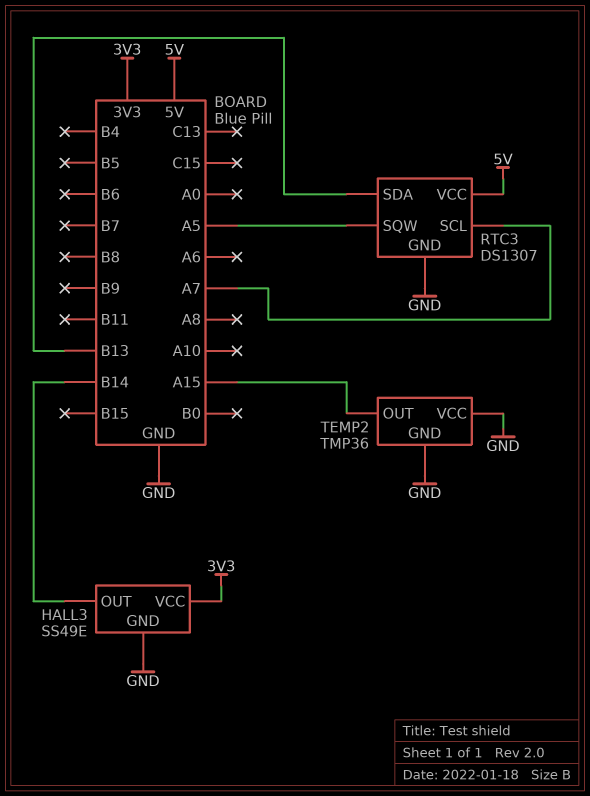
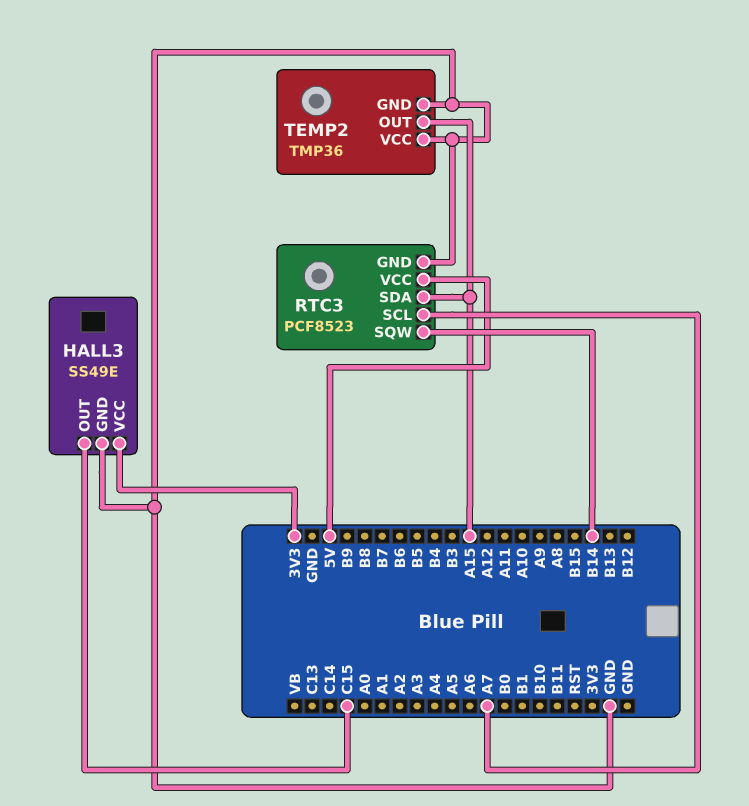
HALL3 pin OUT: B14 -> C15
RTC3: DS1307 -> PCF8523
RTC3 pin SDA: B13 -> A15
RTC3 pin SQW: A5 -> B14

